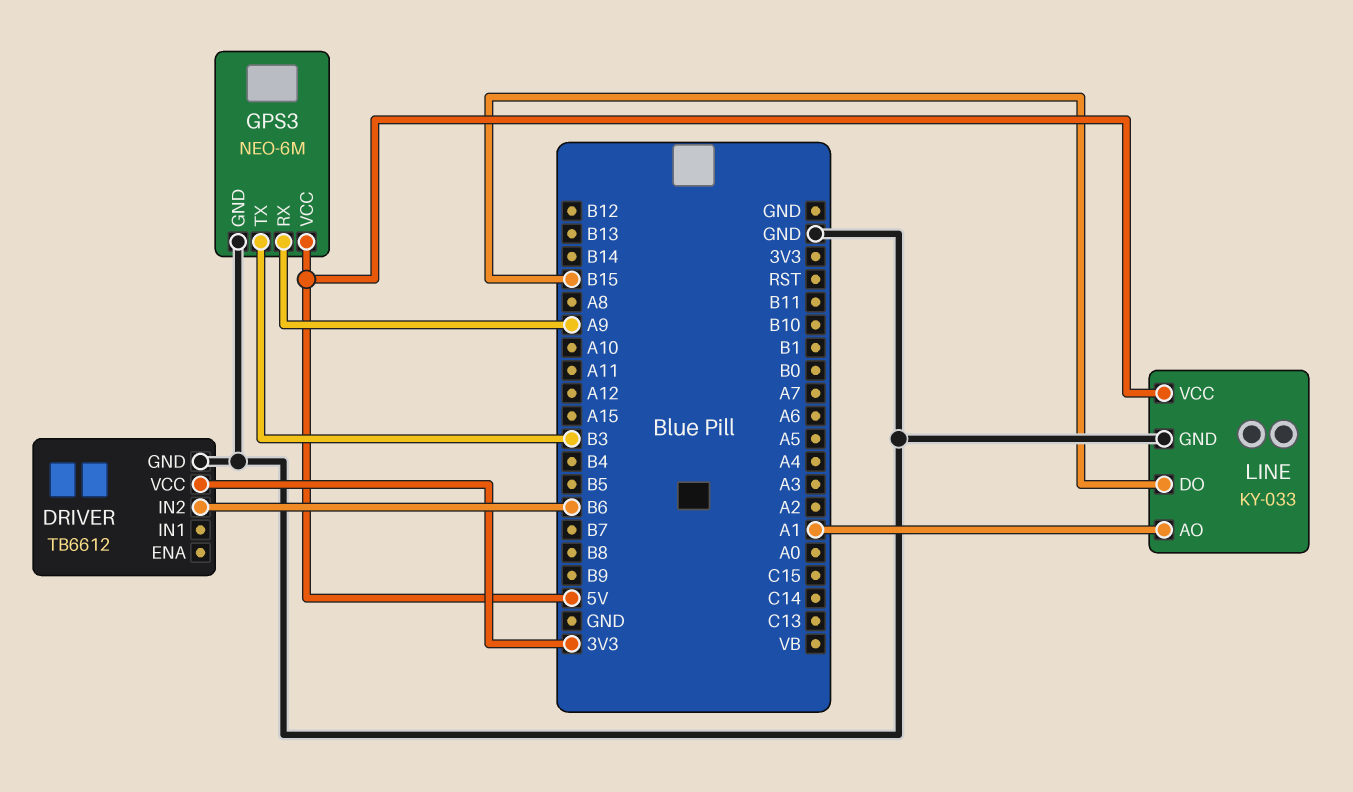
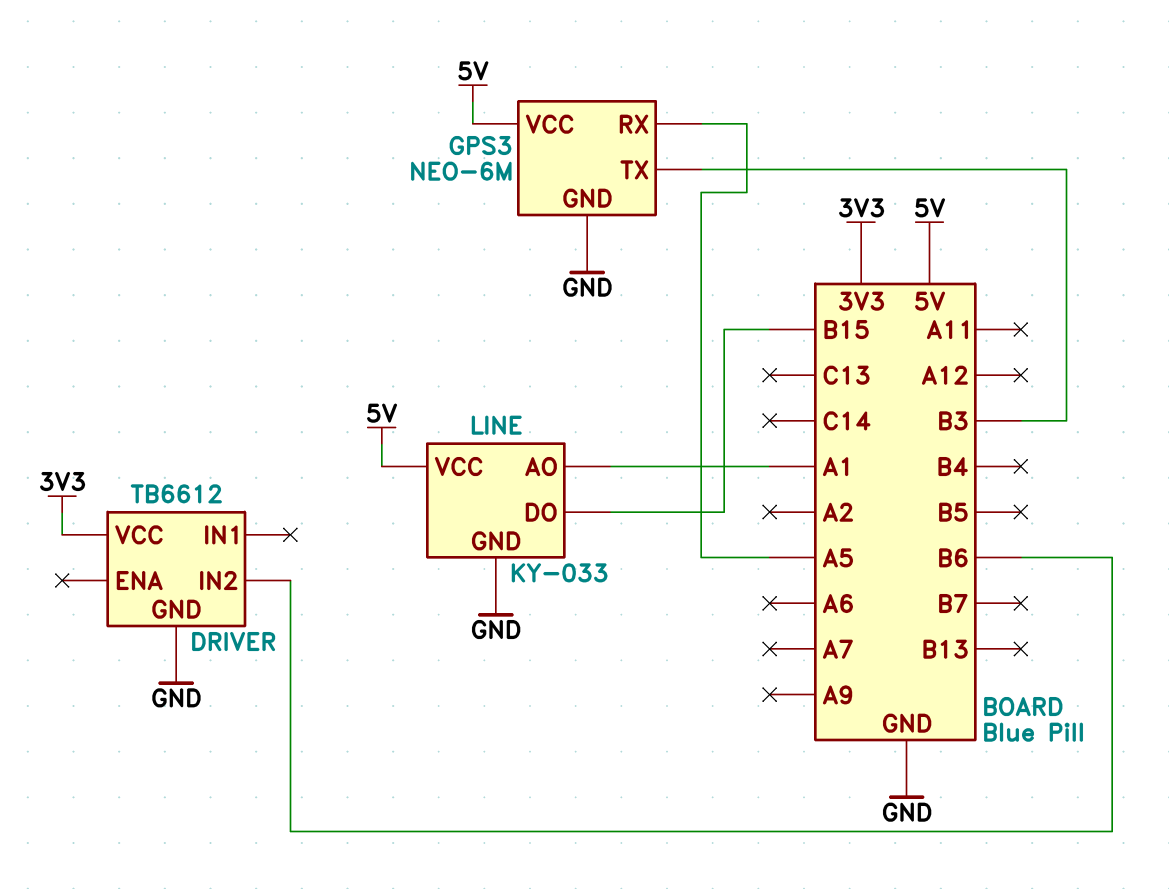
GPS3 pin RX: A9 -> A5

